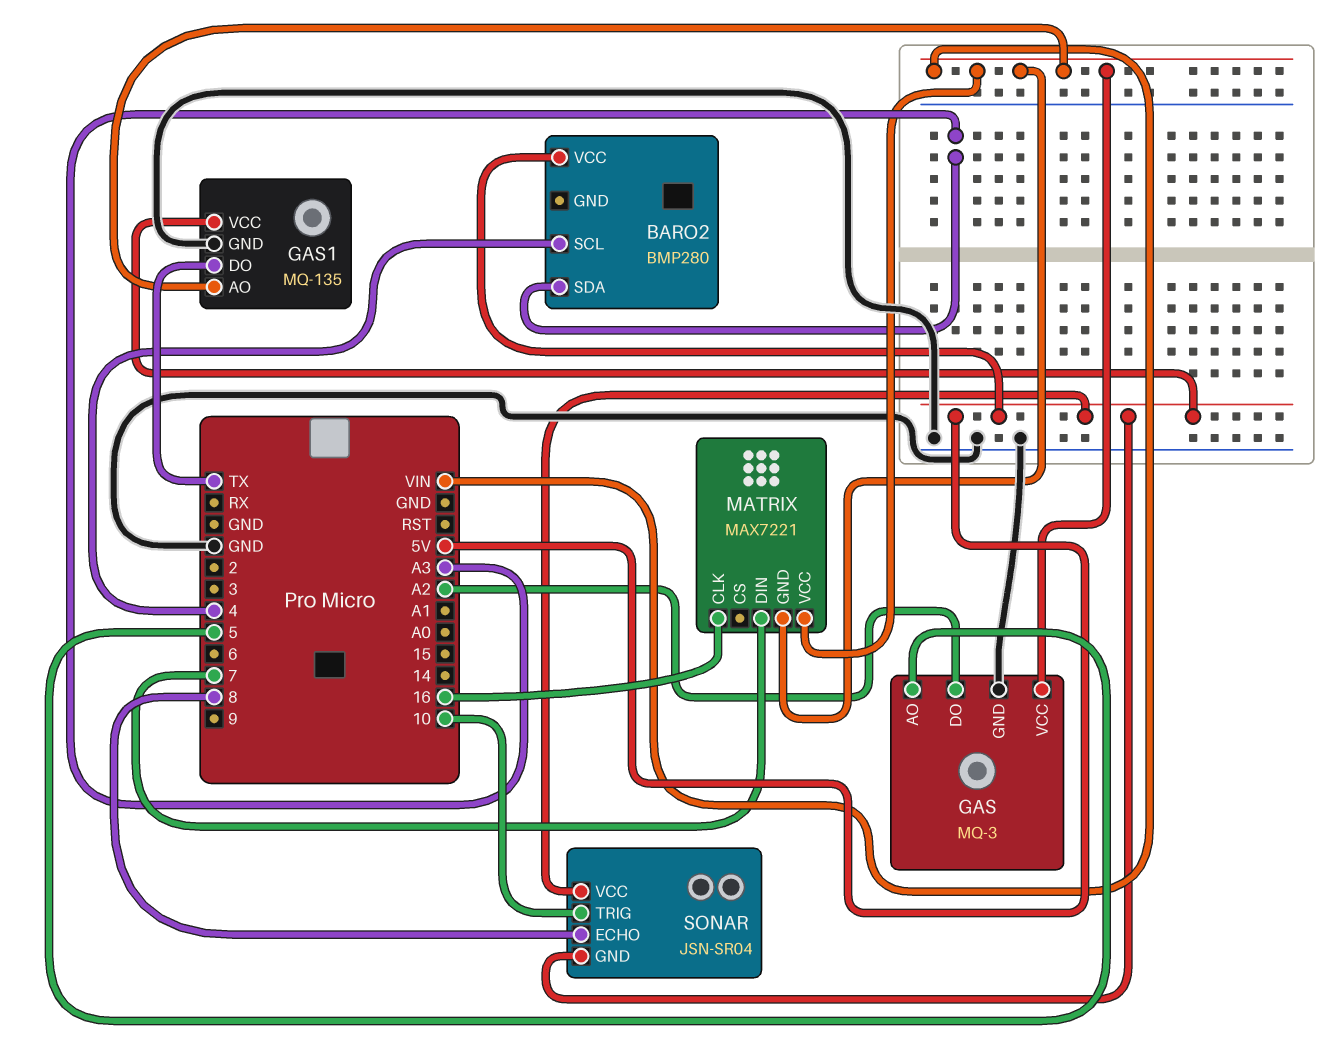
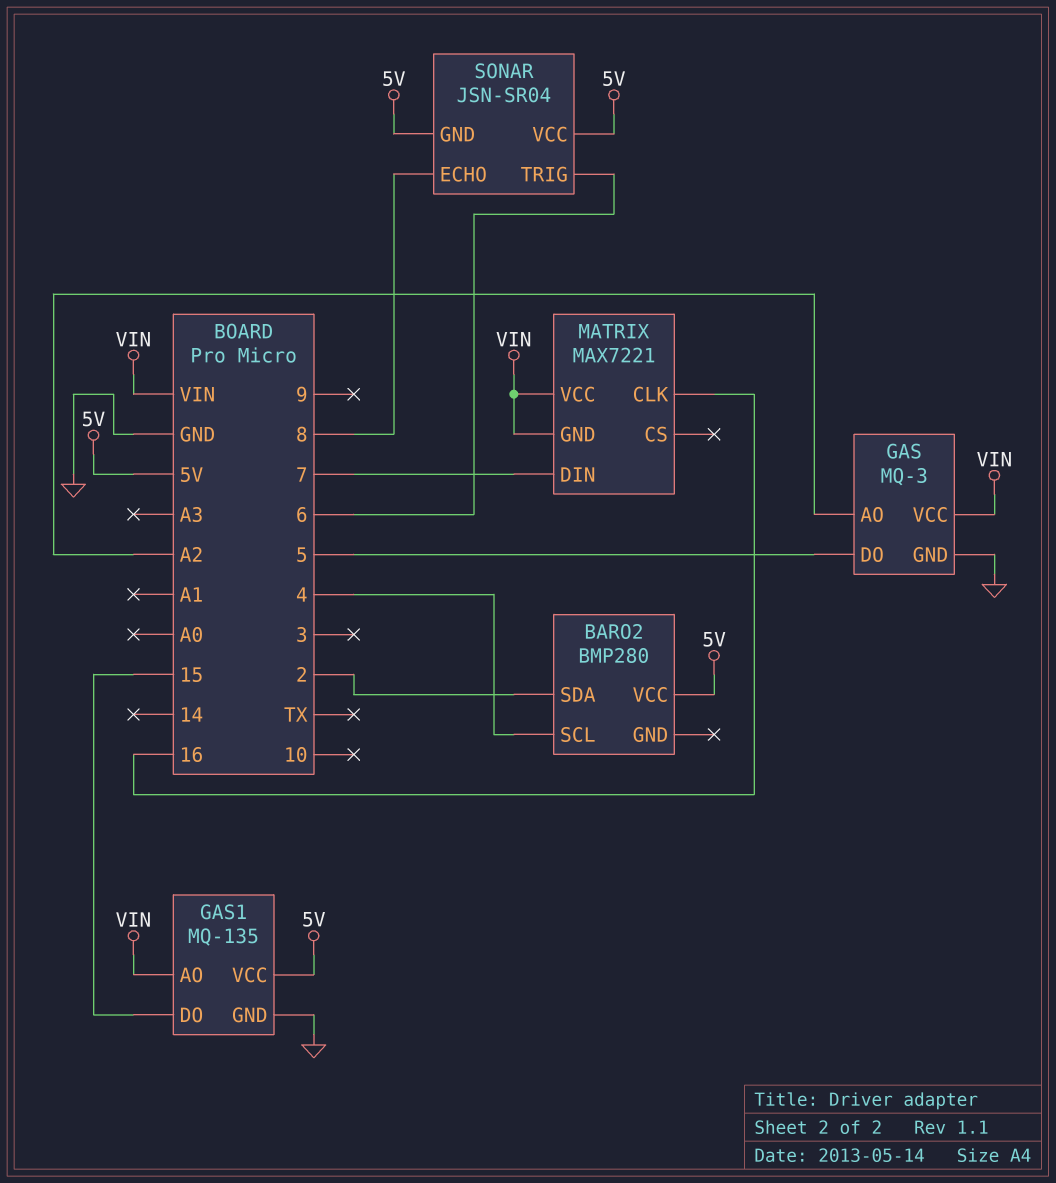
BARO2 pin SDA: A3 -> 2
GAS pin AO: 5 -> A2
GAS pin DO: A2 -> 5
GAS1 pin DO: TX -> 15
SONAR pin TRIG: 10 -> 6

